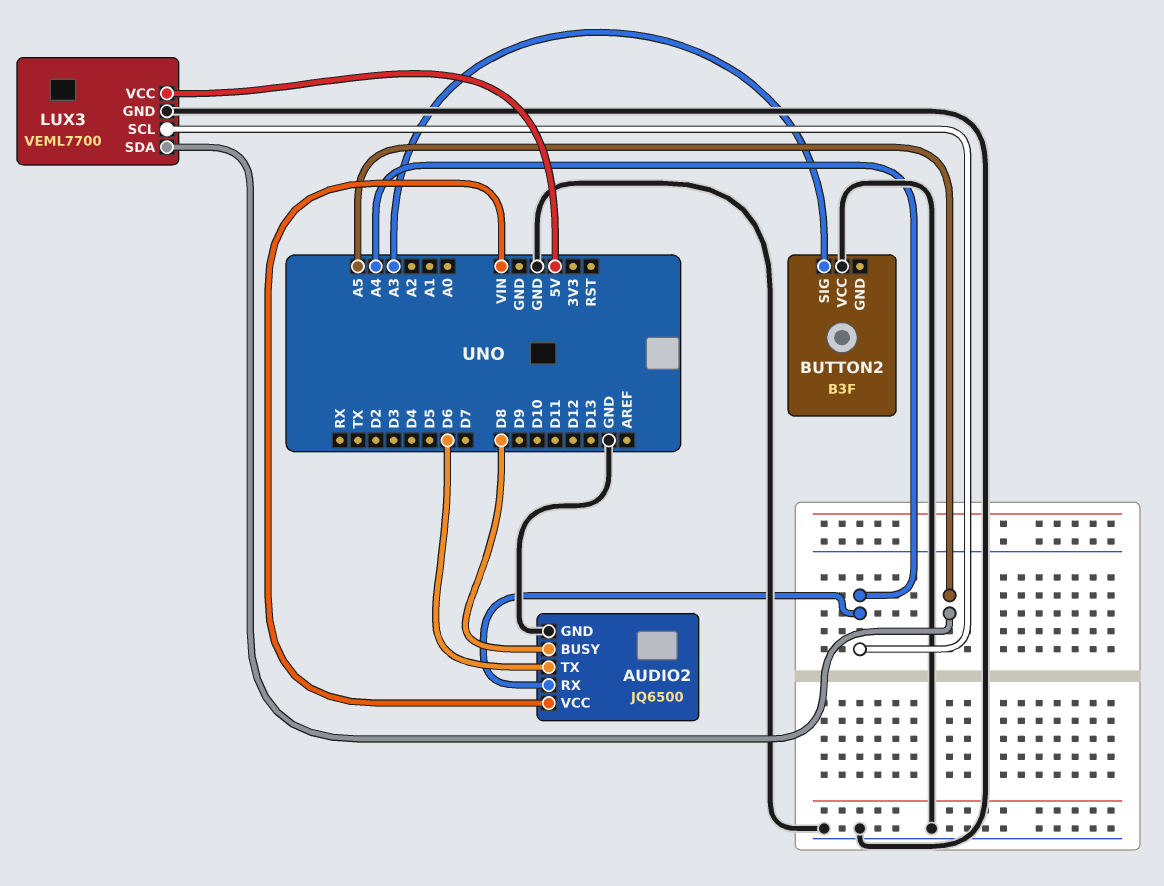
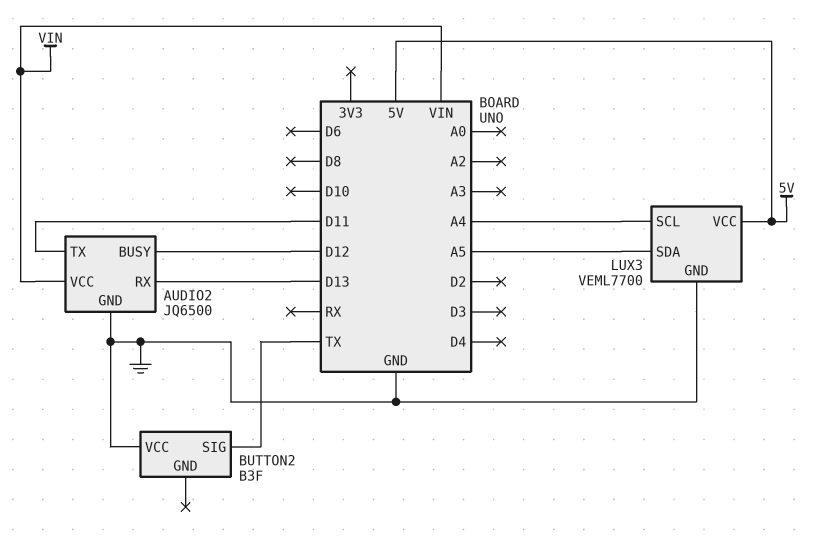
AUDIO2 pin BUSY: D8 -> D12
AUDIO2 pin RX: A4 -> D13
AUDIO2 pin TX: D6 -> D11
BUTTON2 pin SIG: A3 -> TX

